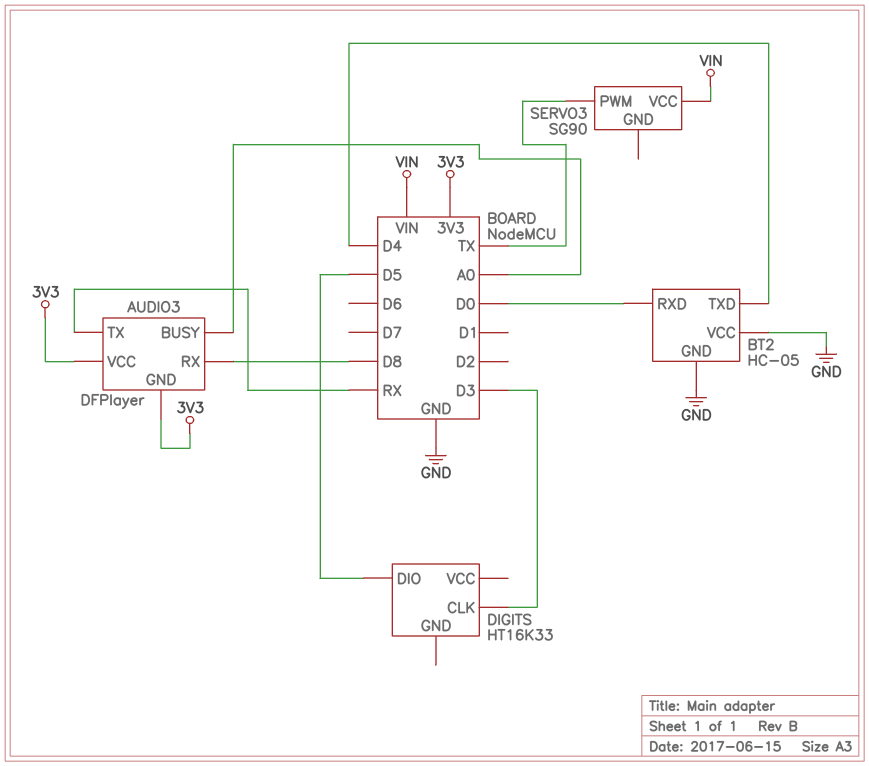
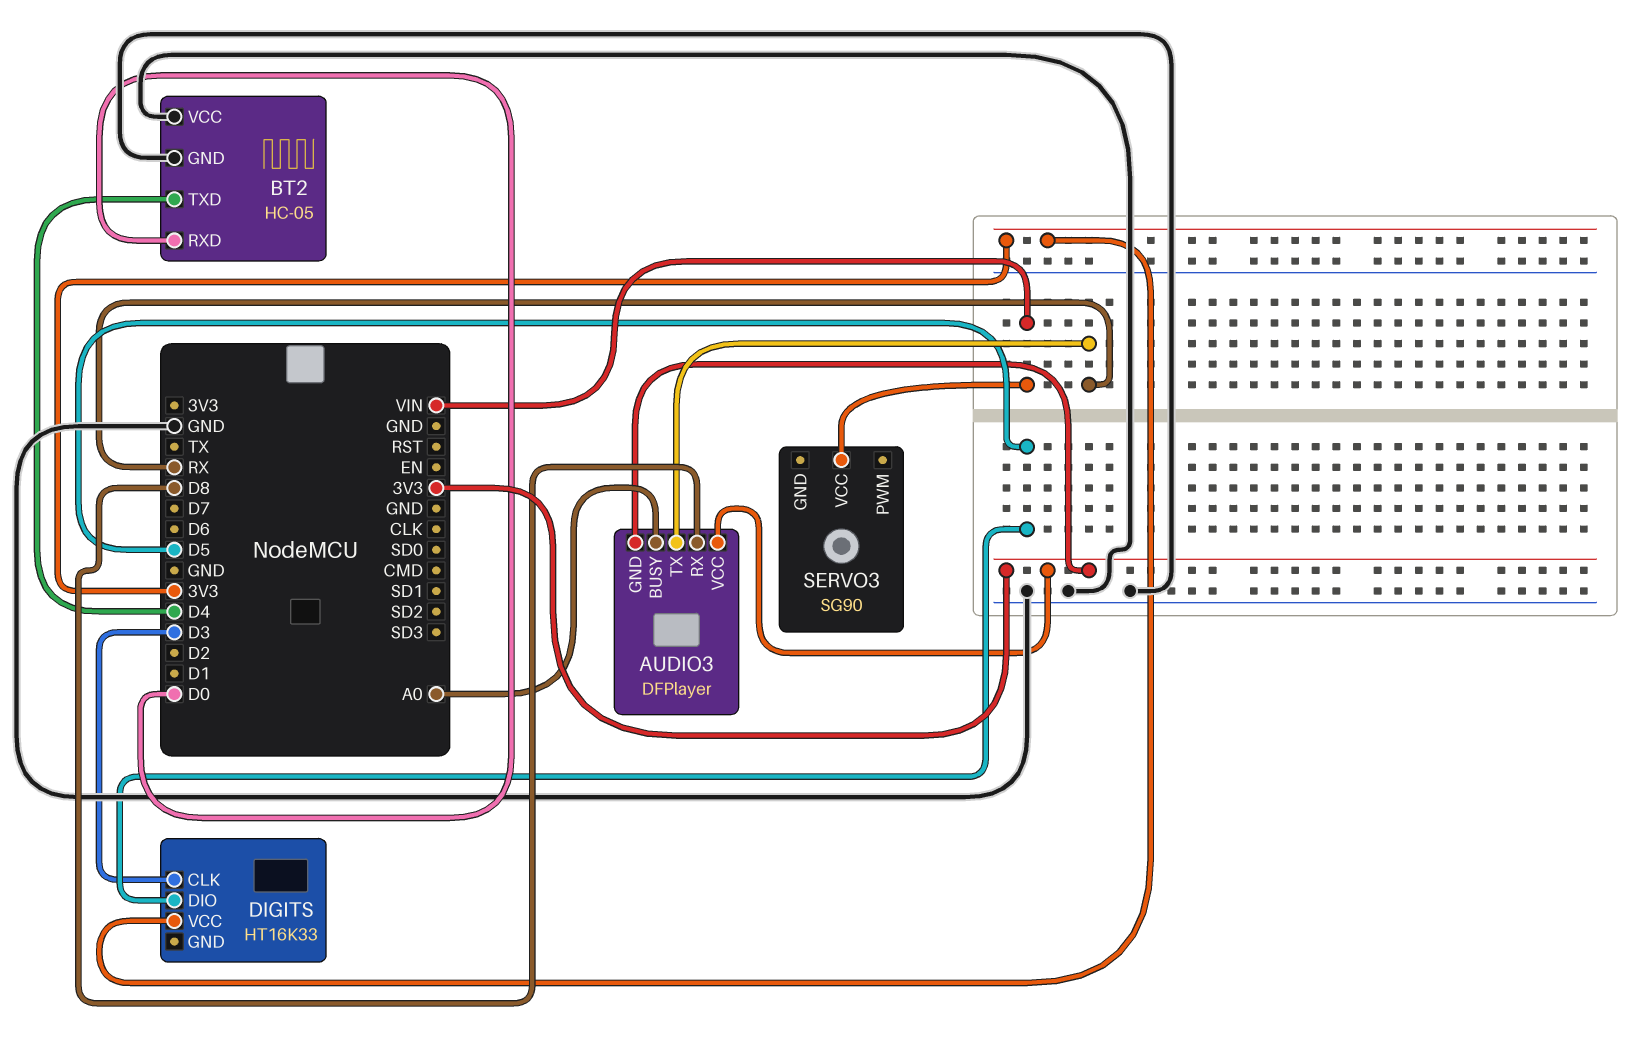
DIGITS pin VCC: none -> 3V3
SERVO3 pin PWM: TX -> none

